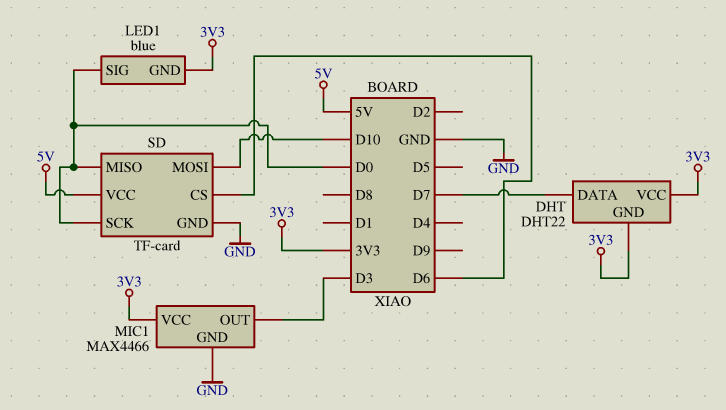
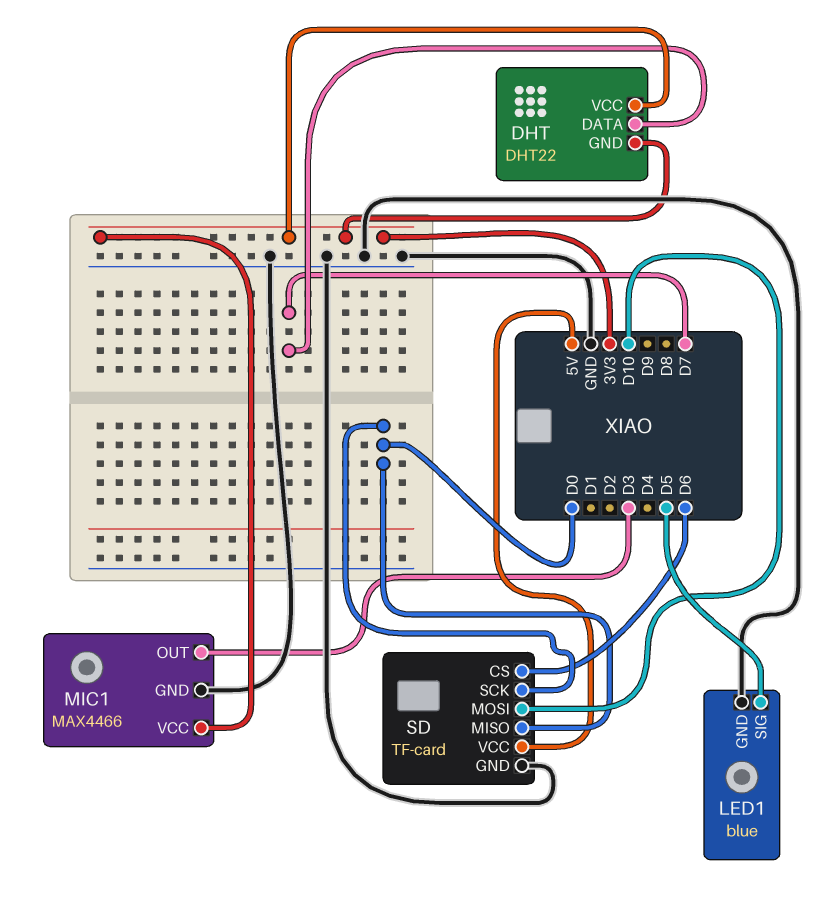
LED1 pin GND: 3V3 -> GND
LED1 pin SIG: D0 -> D5

